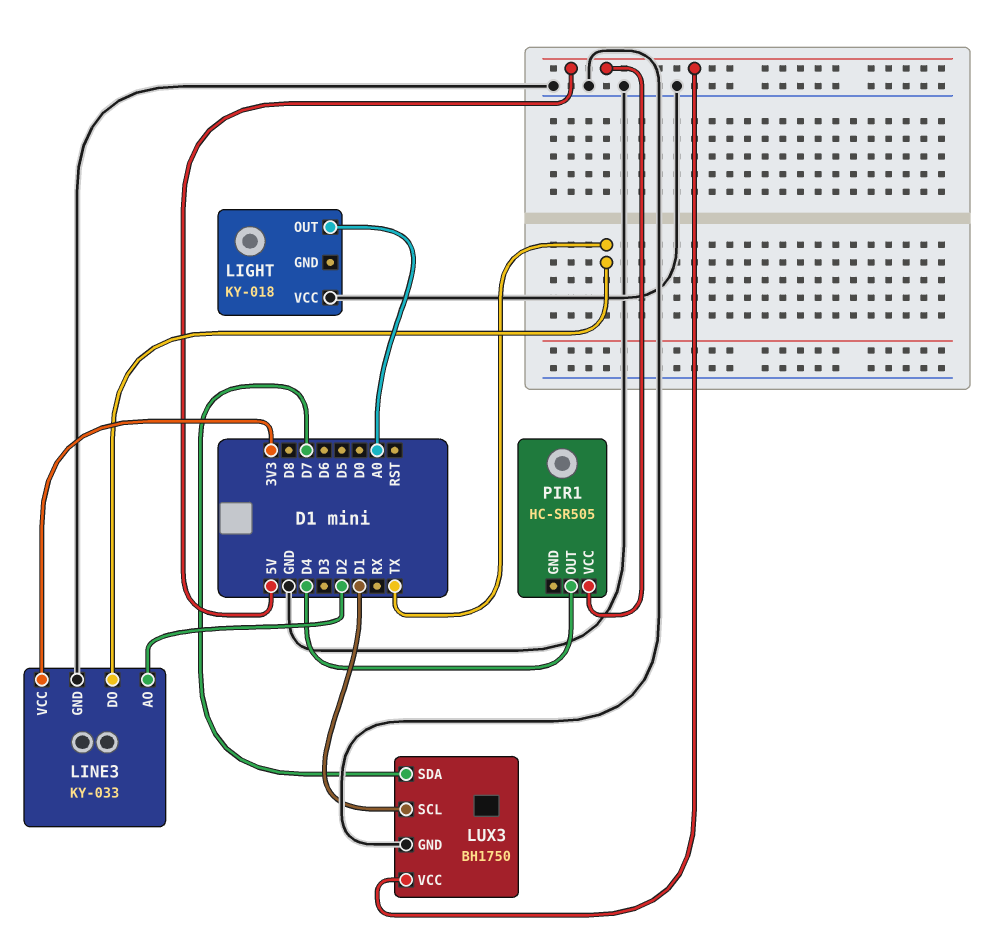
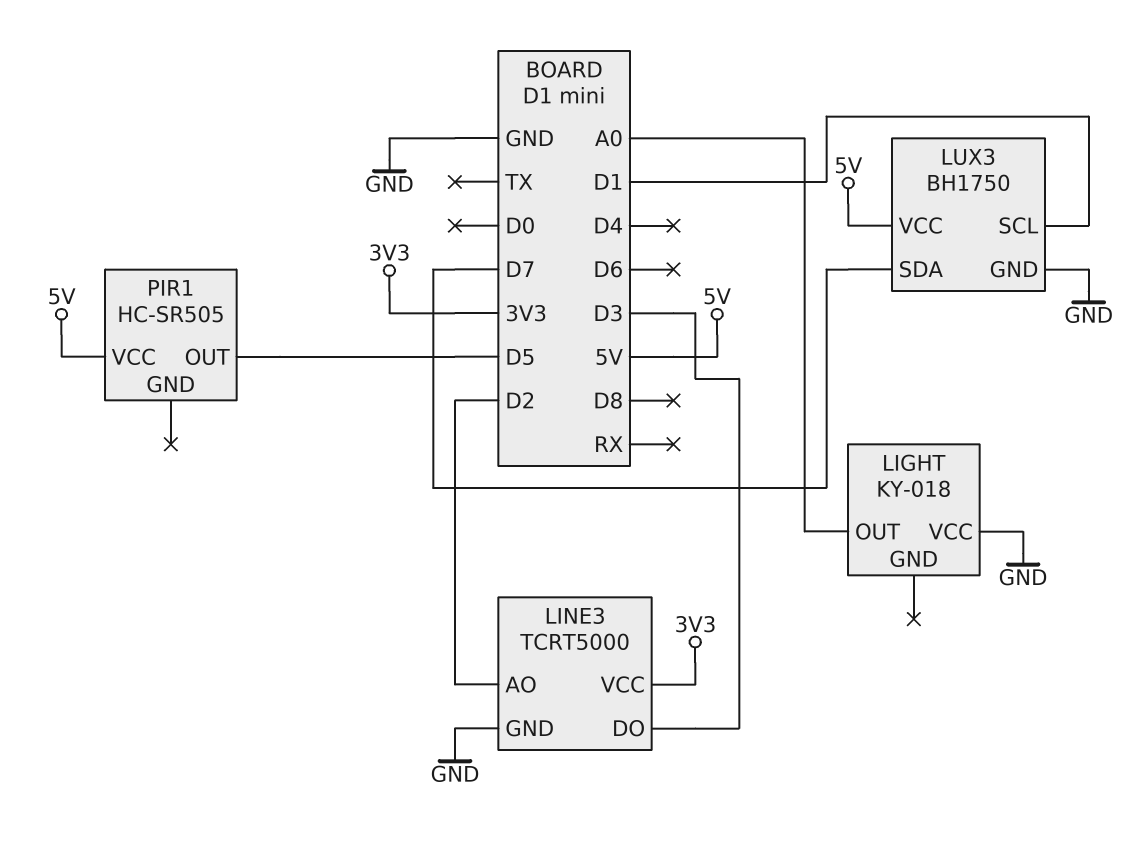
LINE3: KY-033 -> TCRT5000
LINE3 pin DO: TX -> D3
PIR1 pin OUT: D4 -> D5

